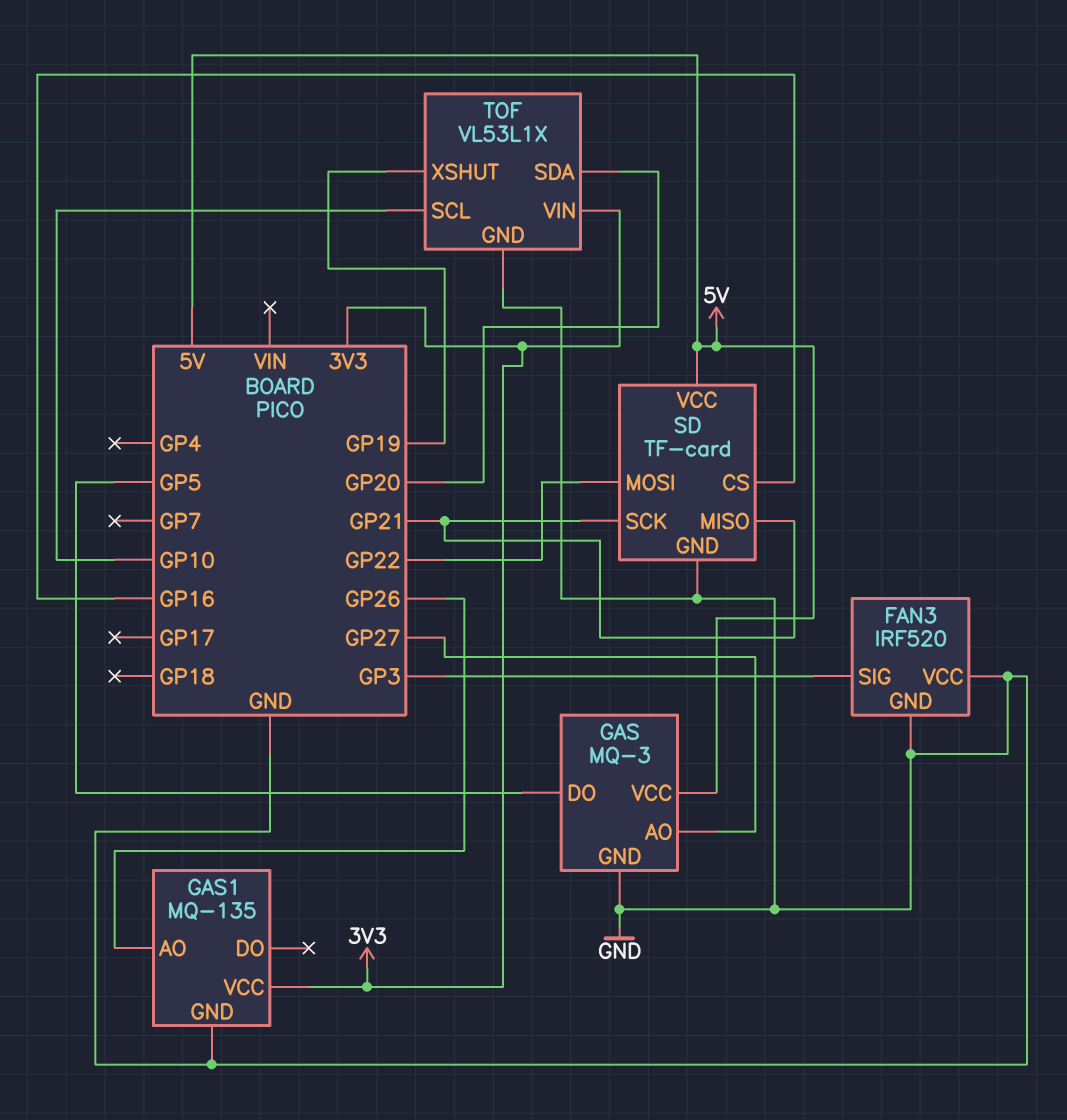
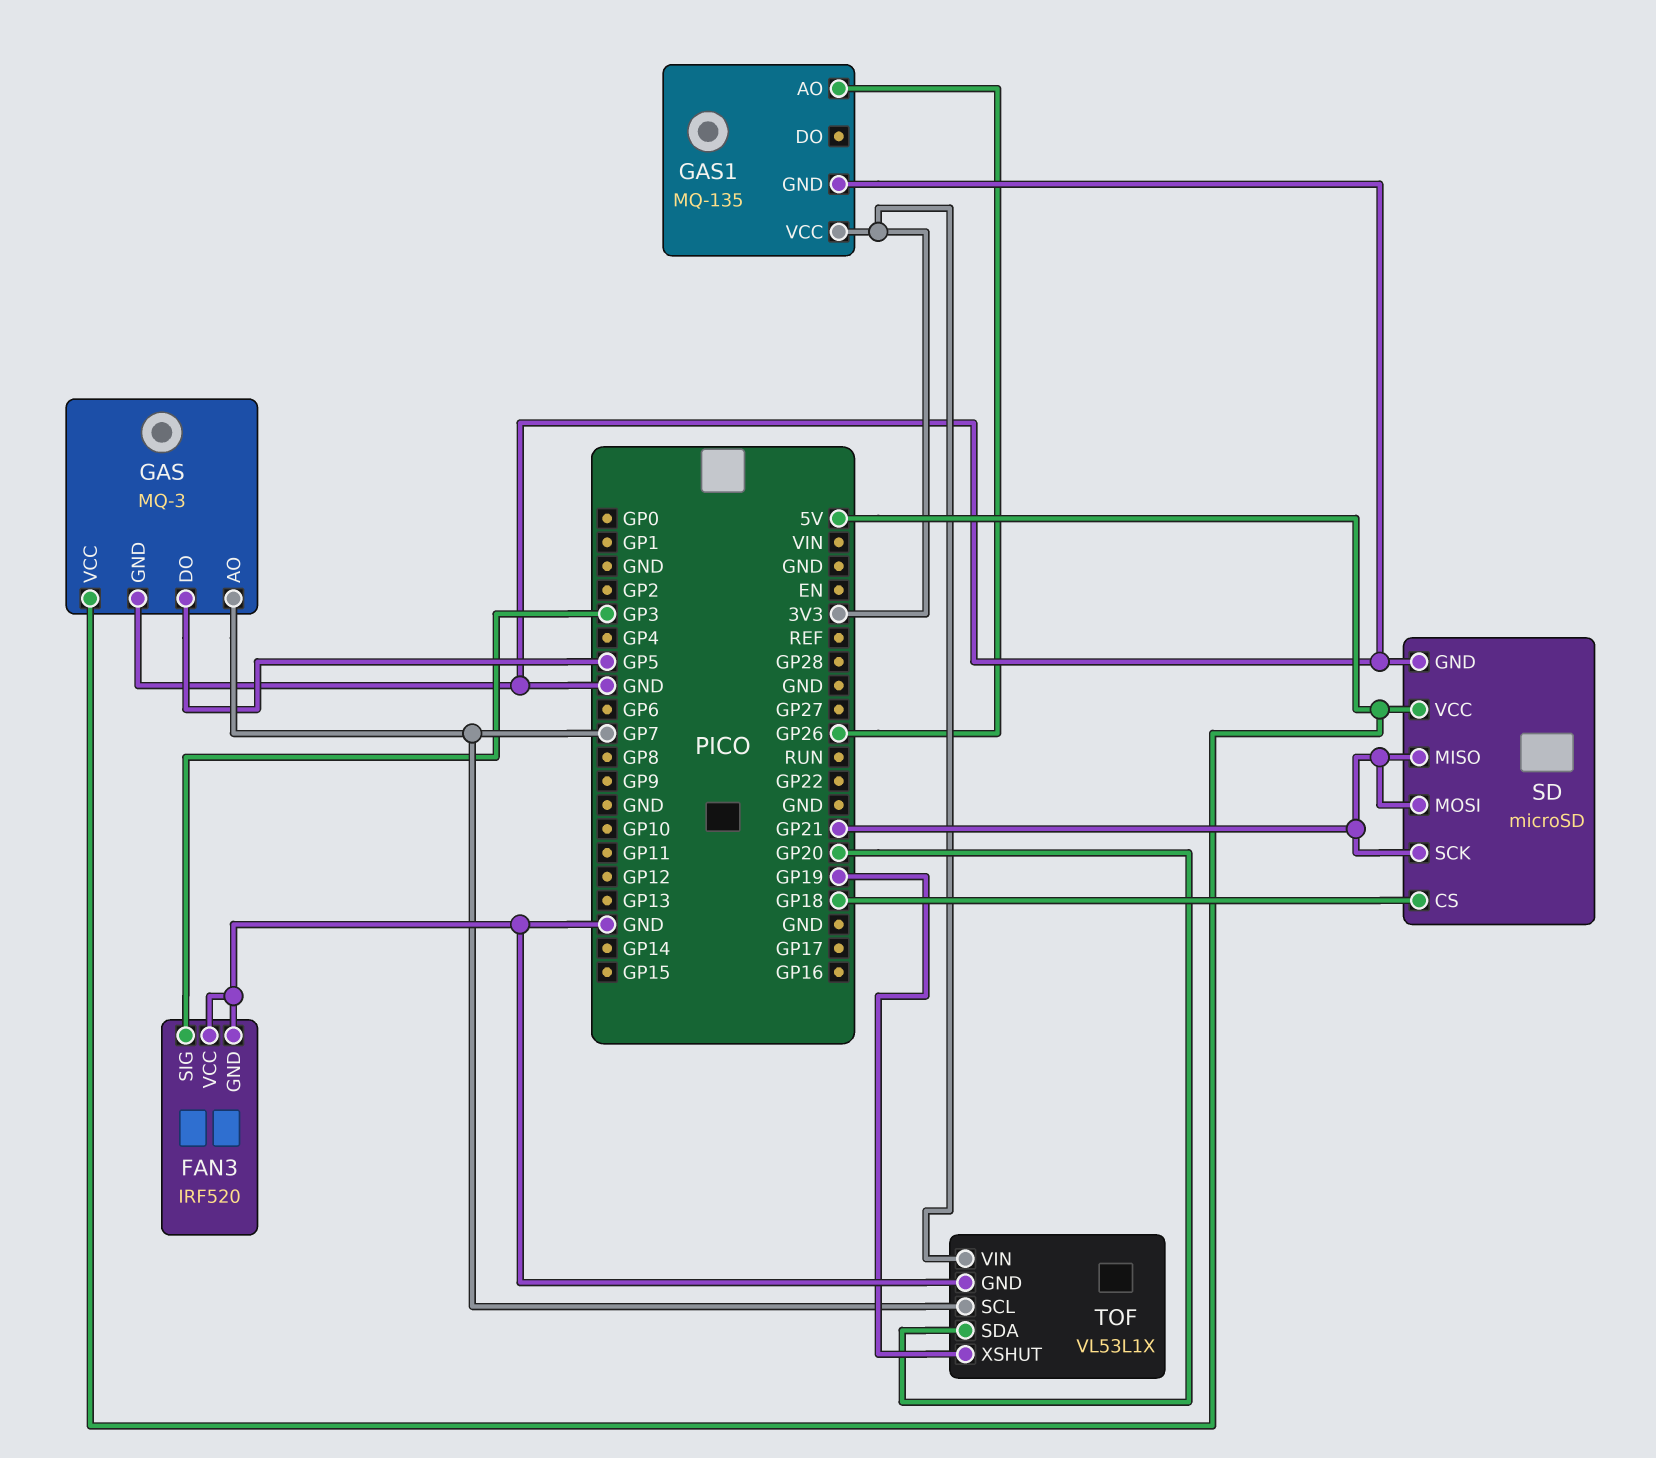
GAS pin AO: GP27 -> GP7
SD: TF-card -> microSD
SD pin CS: GP16 -> GP18
SD pin MOSI: GP22 -> GP21
TOF pin SCL: GP10 -> GP7

